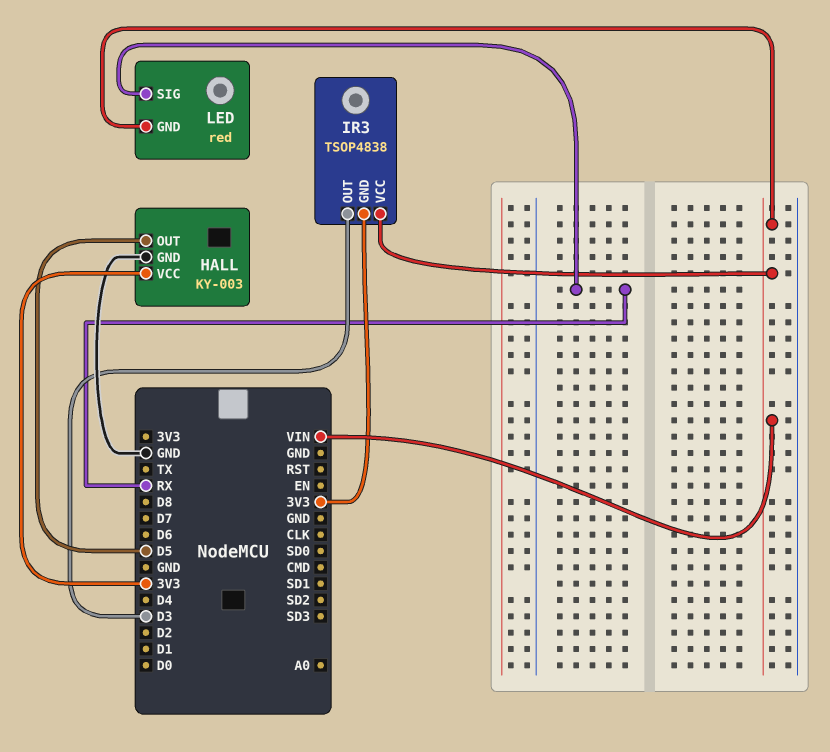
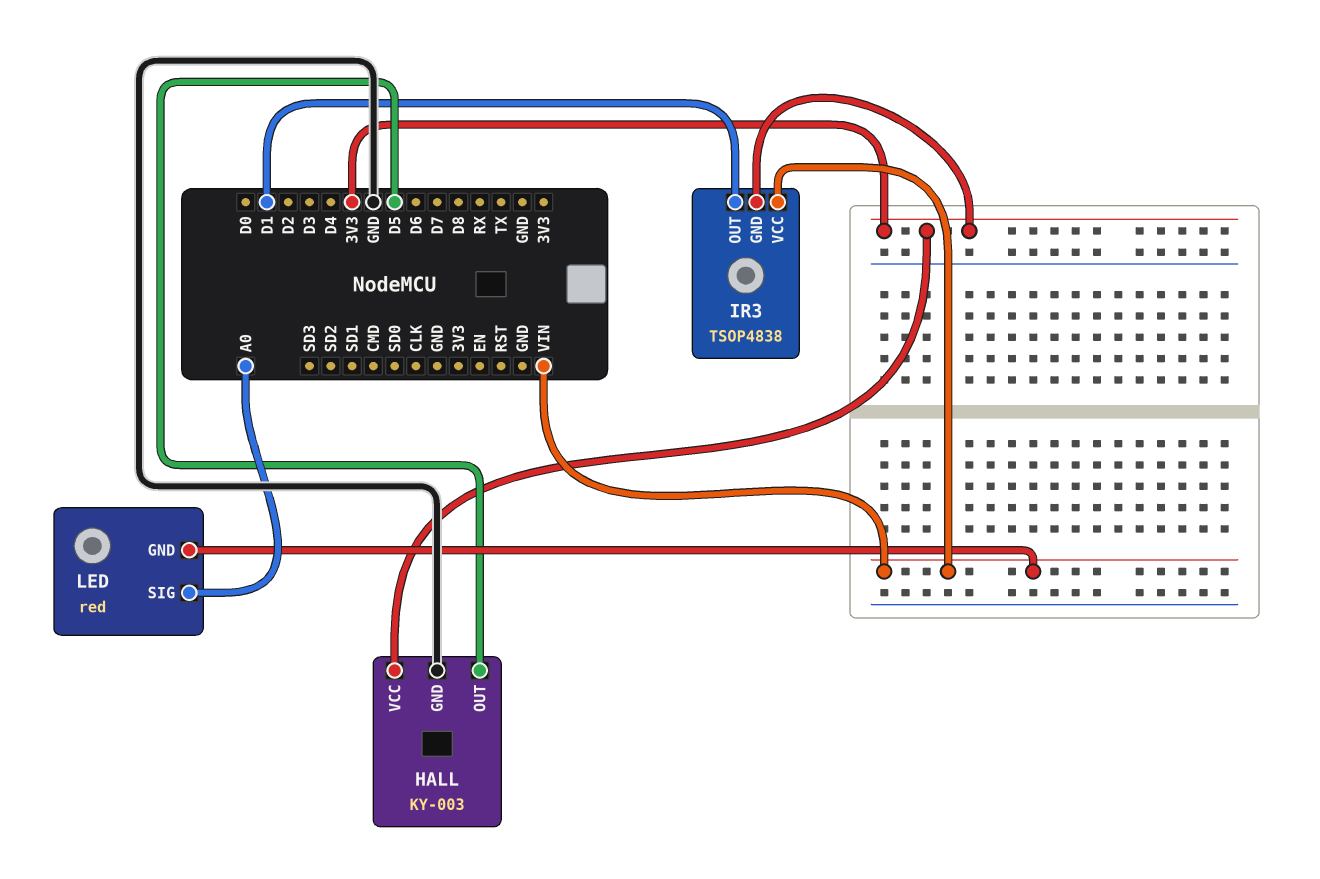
IR3 pin OUT: D3 -> D1
LED pin SIG: RX -> A0

